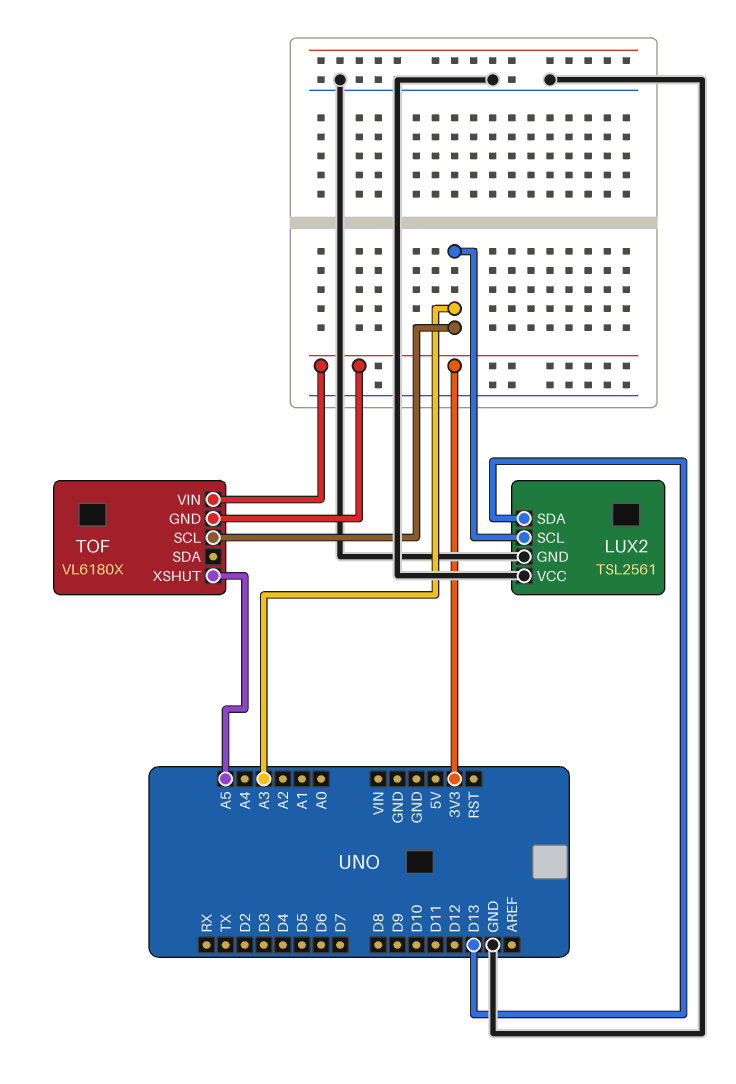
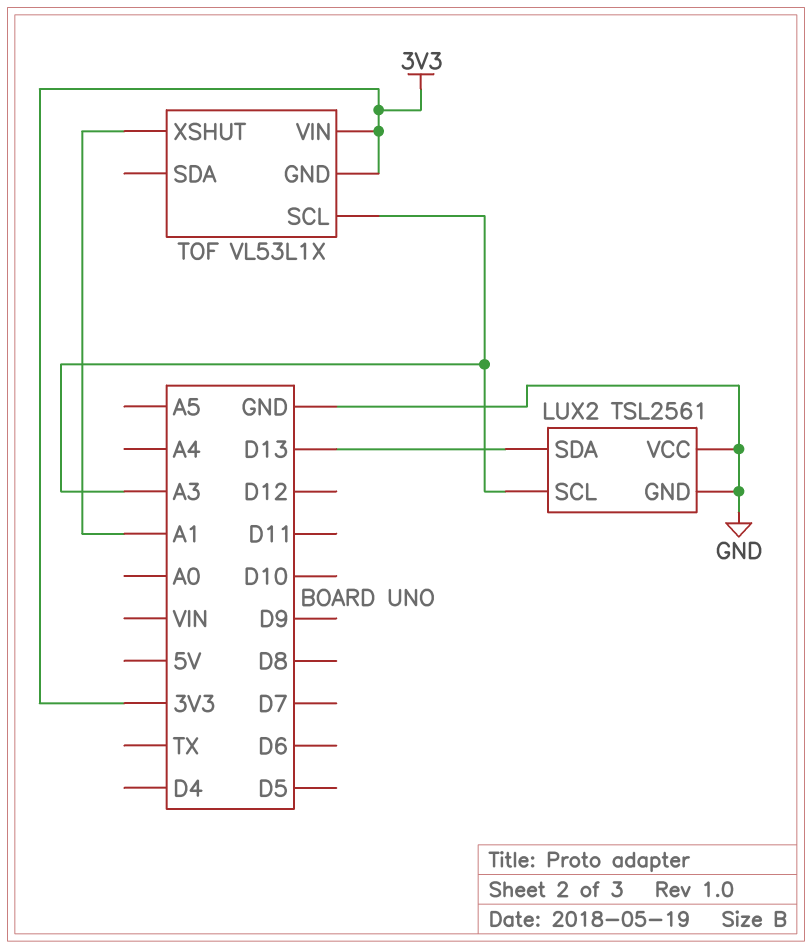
TOF: VL6180X -> VL53L1X
TOF pin XSHUT: A5 -> A1

